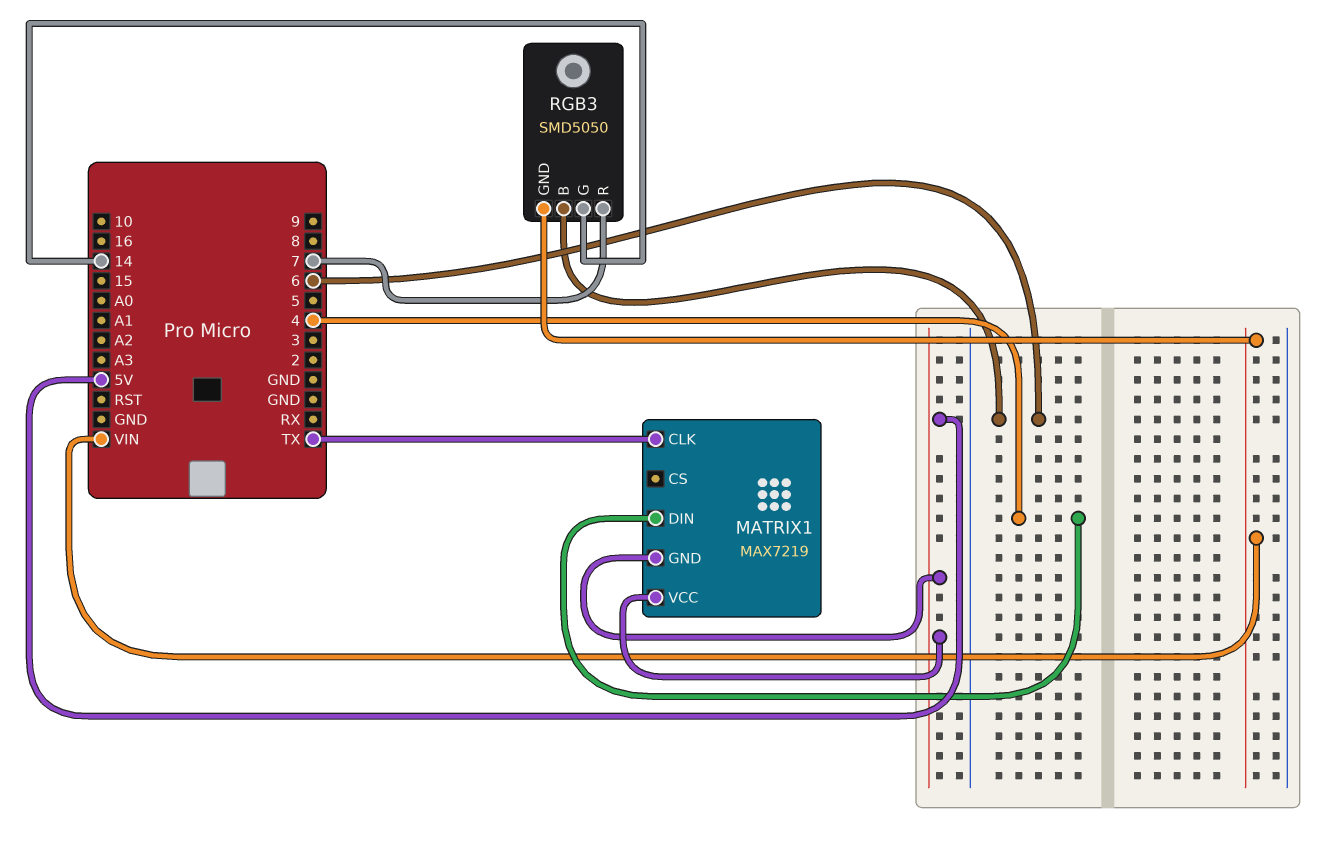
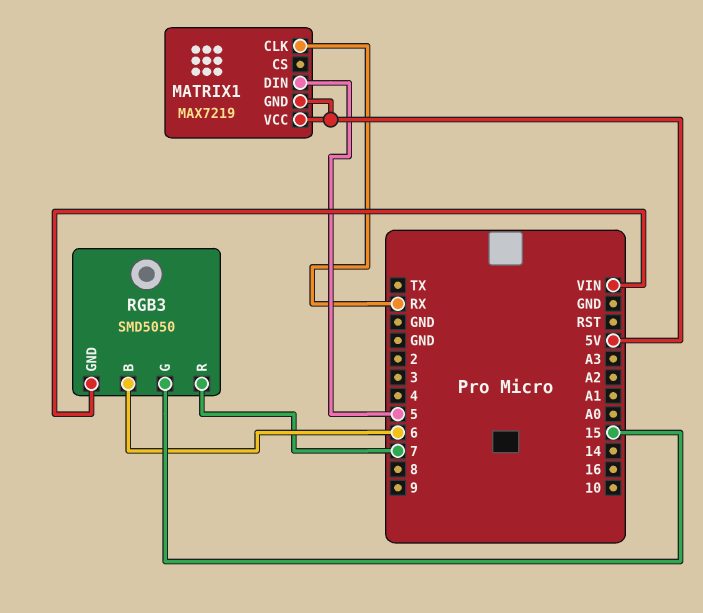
MATRIX1 pin CLK: TX -> RX
MATRIX1 pin DIN: 4 -> 5
RGB3 pin G: 14 -> 15

